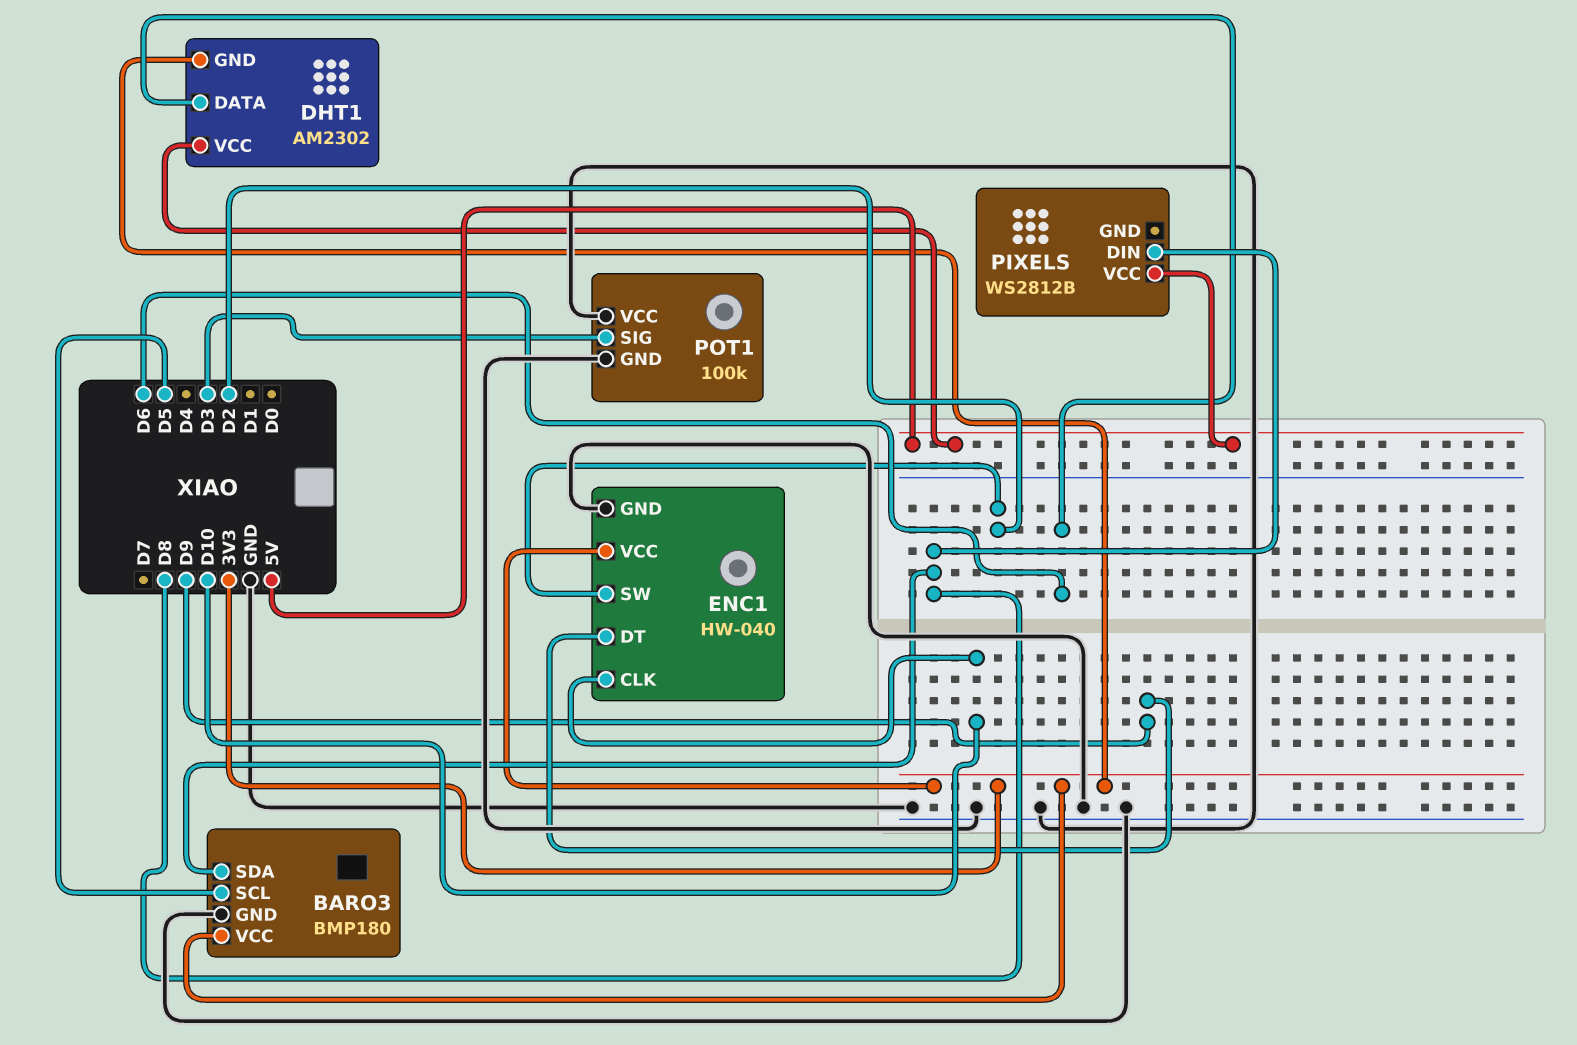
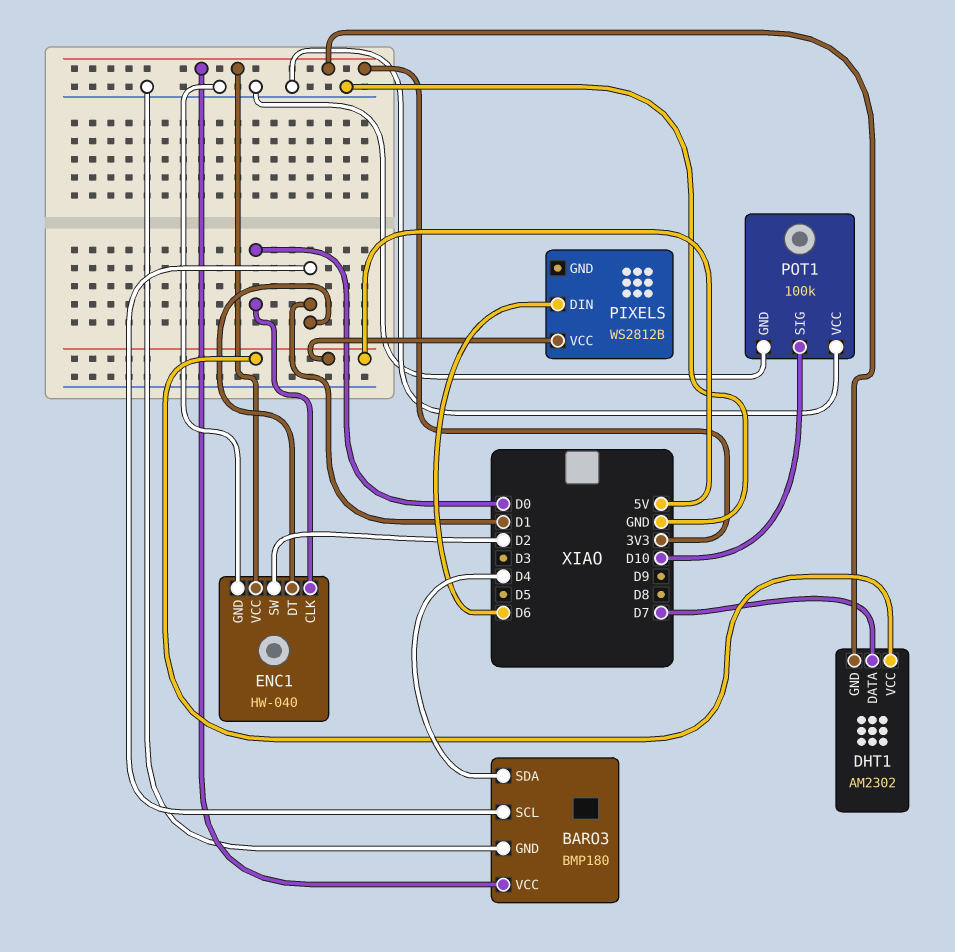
BARO3 pin SCL: D5 -> D1
BARO3 pin SDA: D8 -> D4
DHT1 pin DATA: D6 -> D7
ENC1 pin CLK: D10 -> D0
ENC1 pin DT: D9 -> D1
PIXELS pin DIN: D8 -> D6
POT1 pin SIG: D3 -> D10

